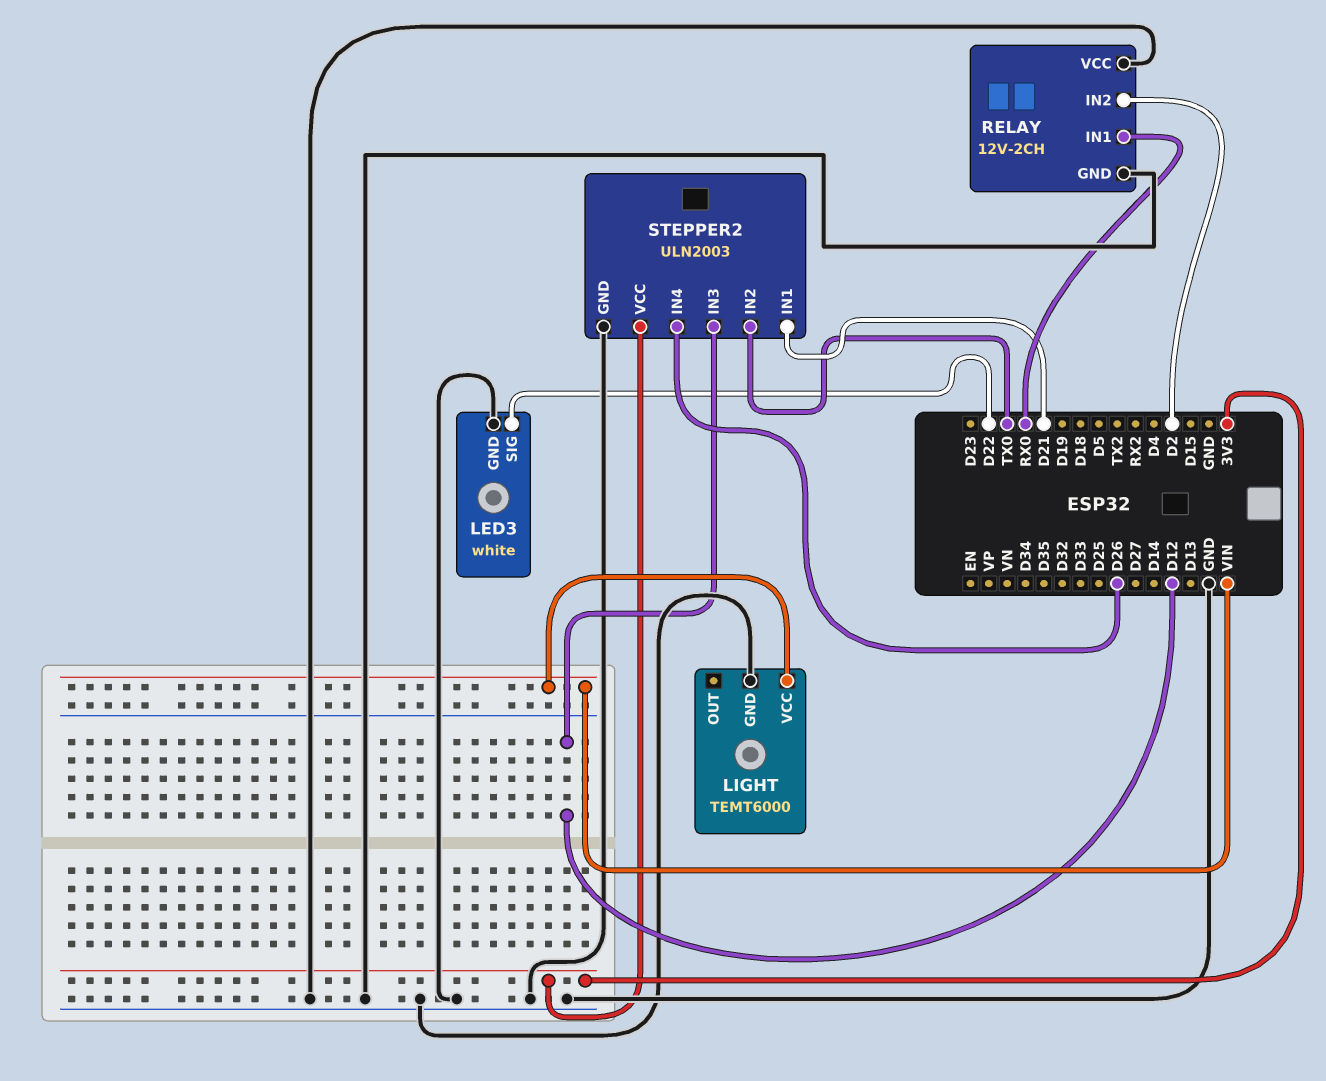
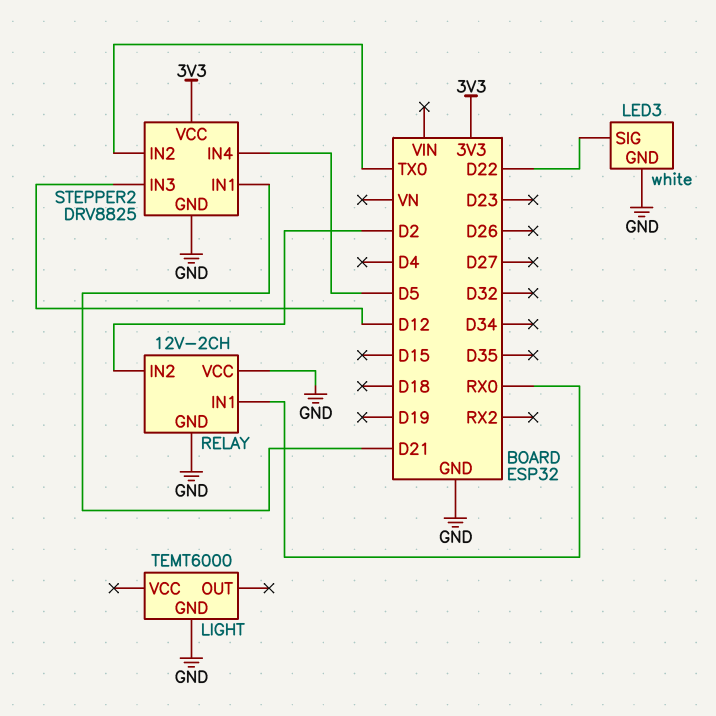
LIGHT pin VCC: VIN -> none
STEPPER2: ULN2003 -> DRV8825
STEPPER2 pin IN4: D26 -> D5

